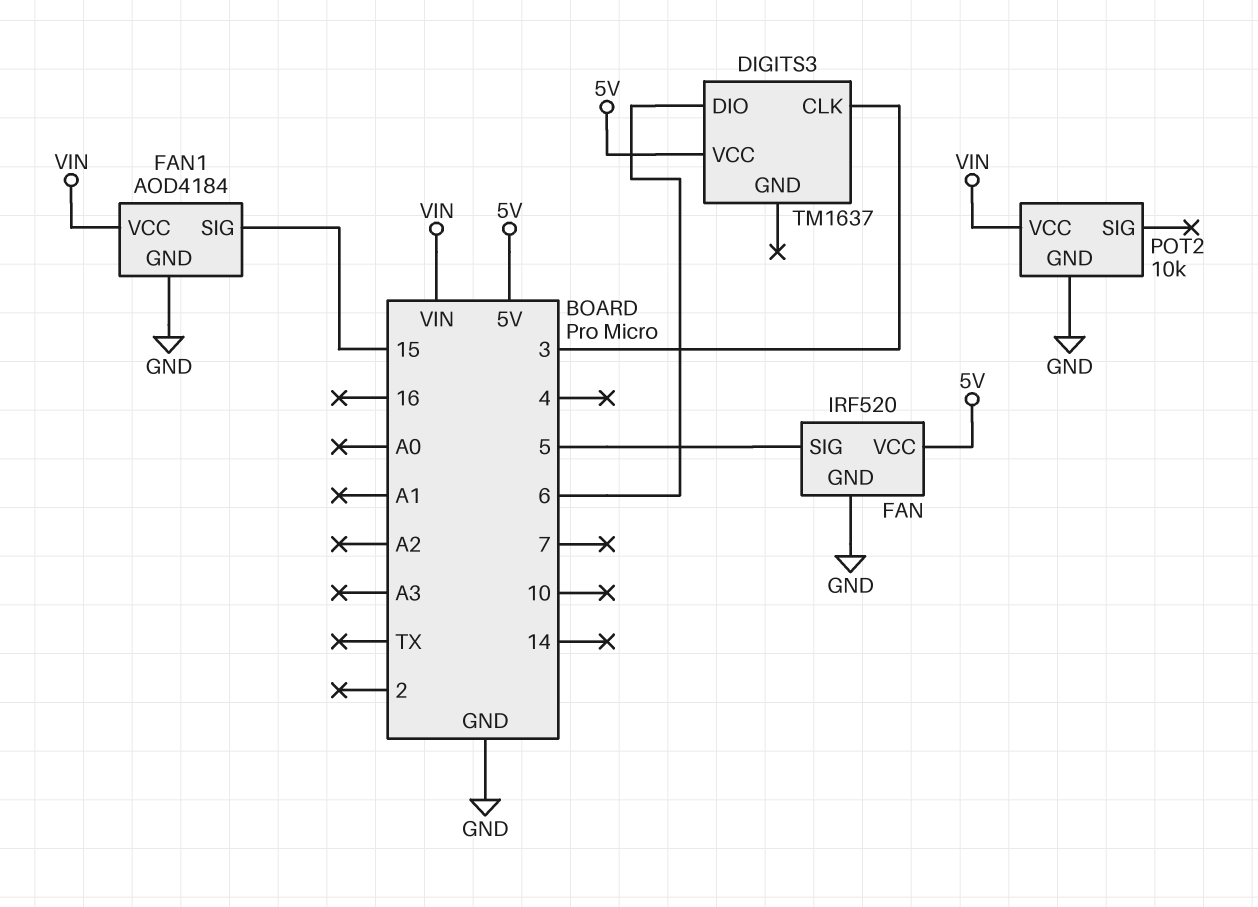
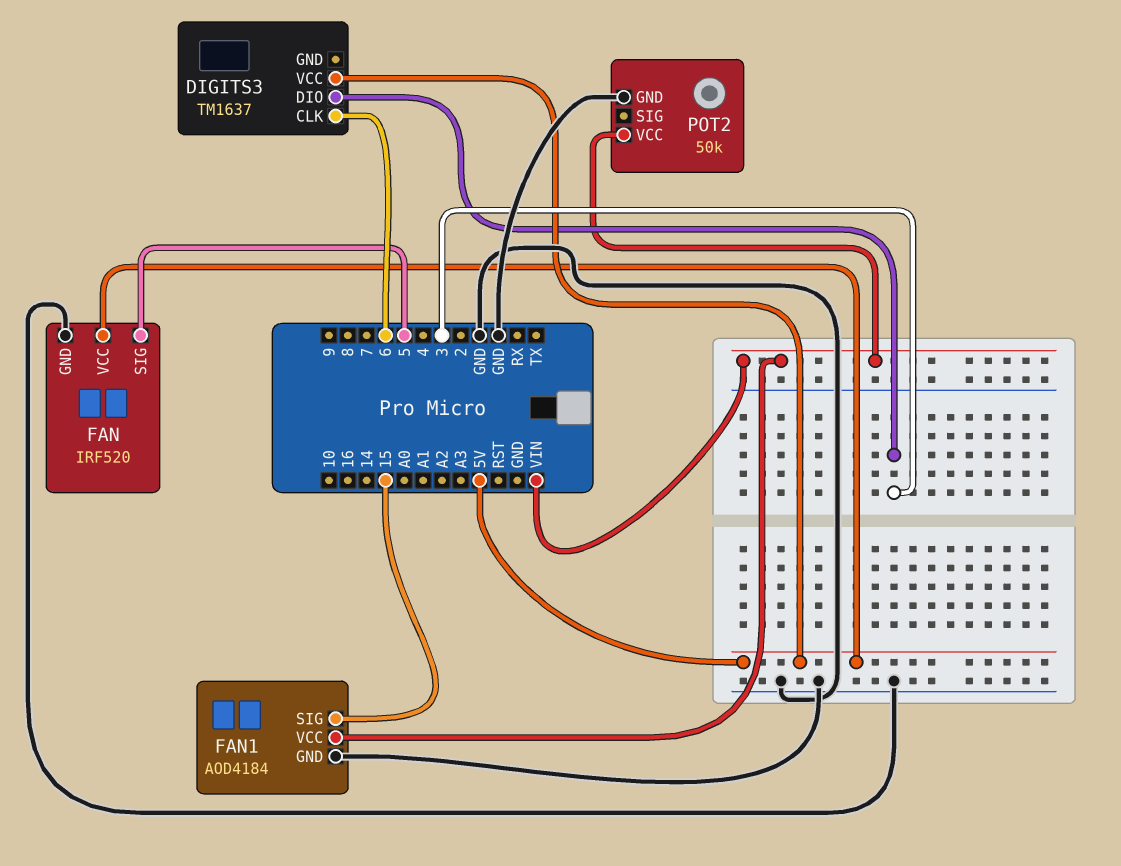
DIGITS3 pin CLK: 3 -> 6
DIGITS3 pin DIO: 6 -> 3
POT2: 10k -> 50k

